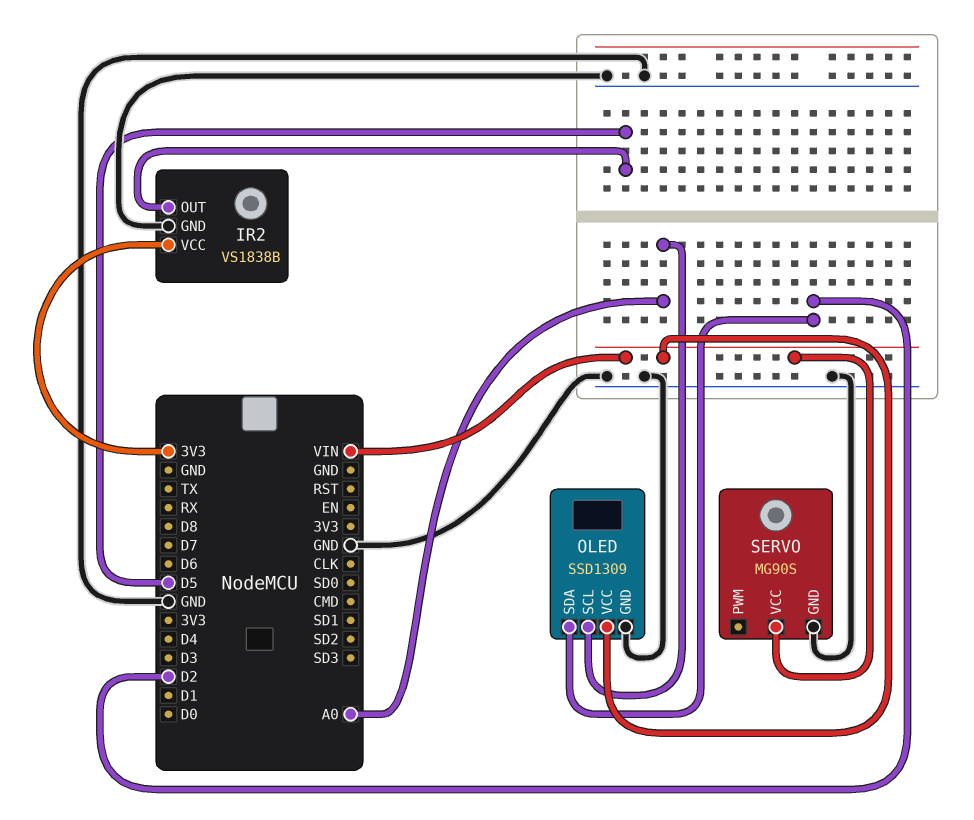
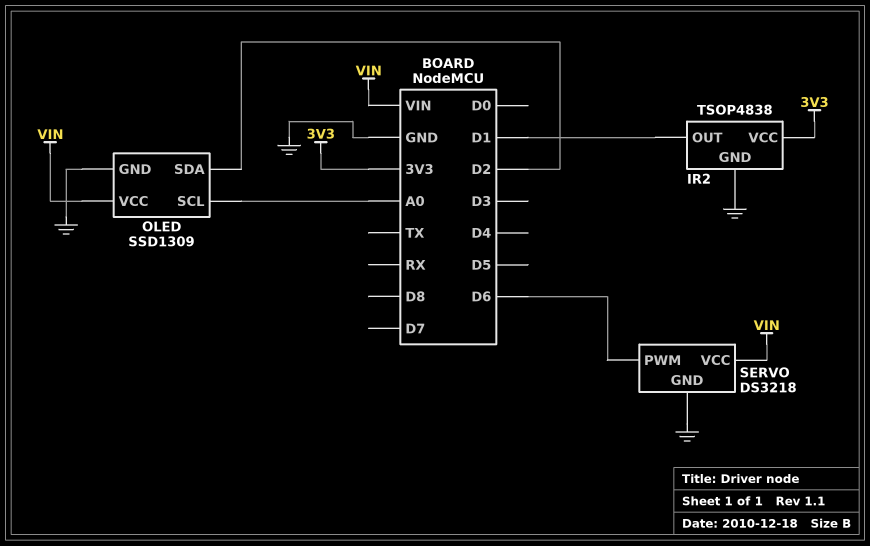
IR2: VS1838B -> TSOP4838
IR2 pin OUT: D5 -> D1
SERVO: MG90S -> DS3218
SERVO pin PWM: none -> D6

